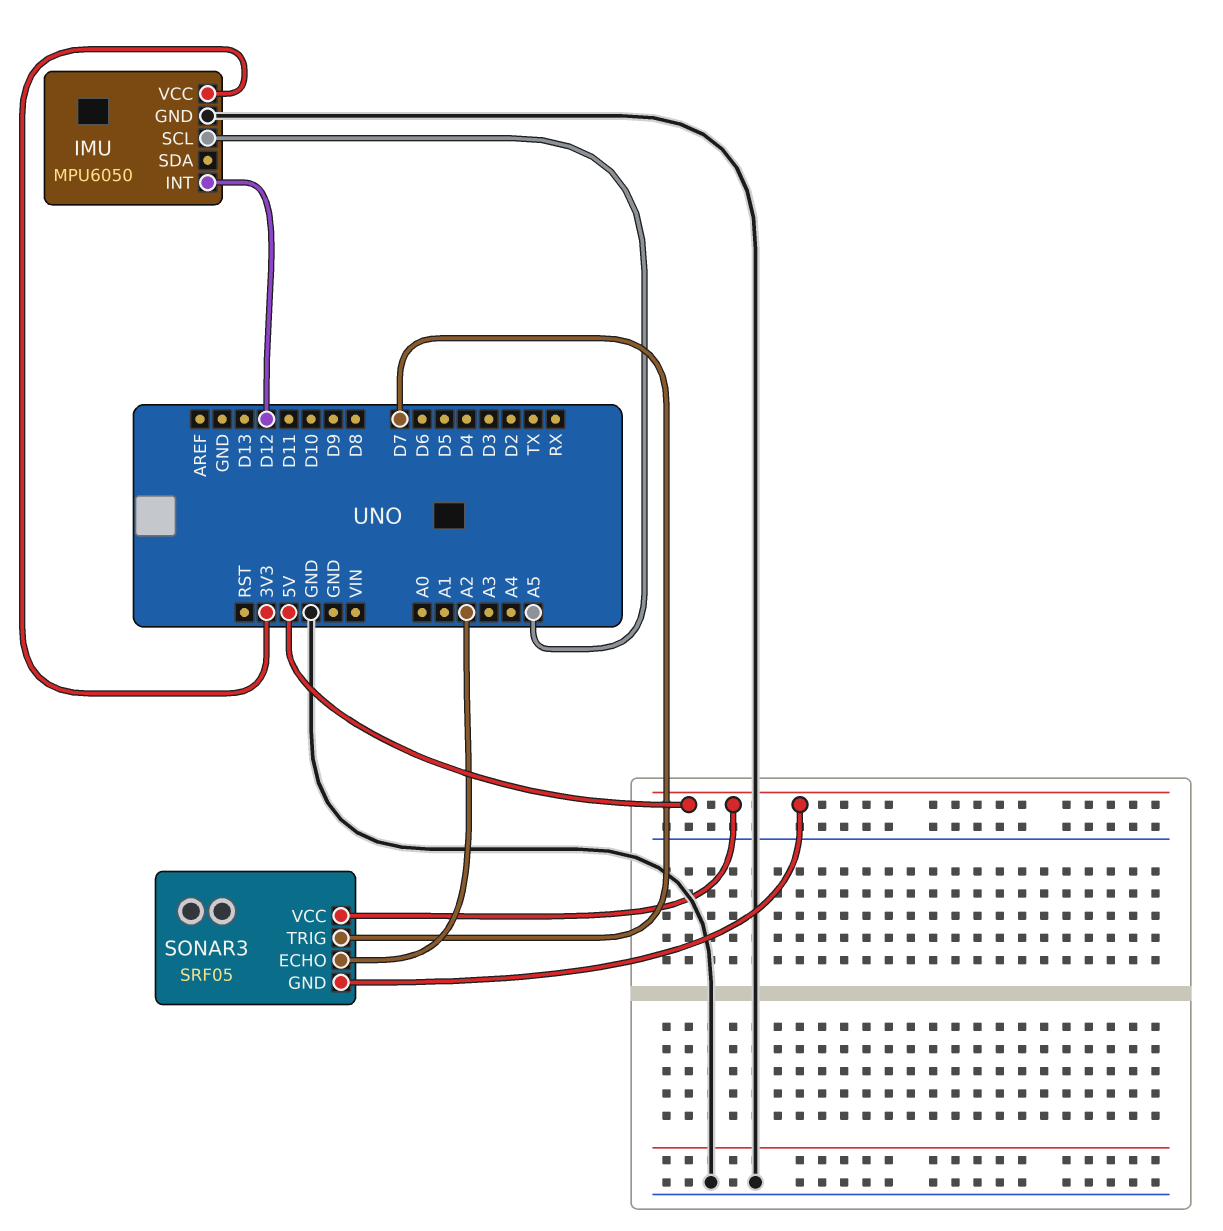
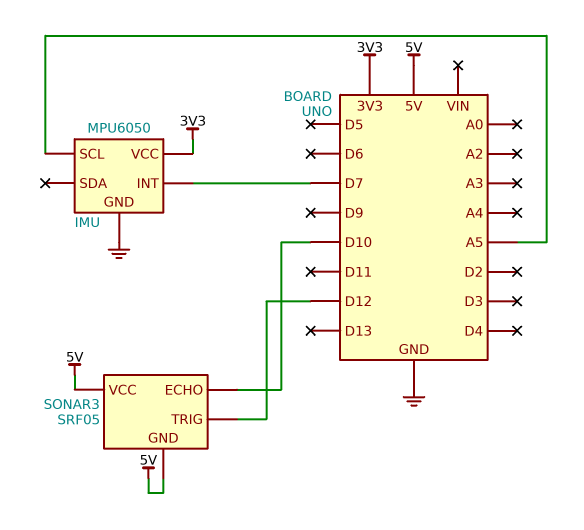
IMU pin INT: D12 -> D7
SONAR3 pin ECHO: A2 -> D10
SONAR3 pin TRIG: D7 -> D12

